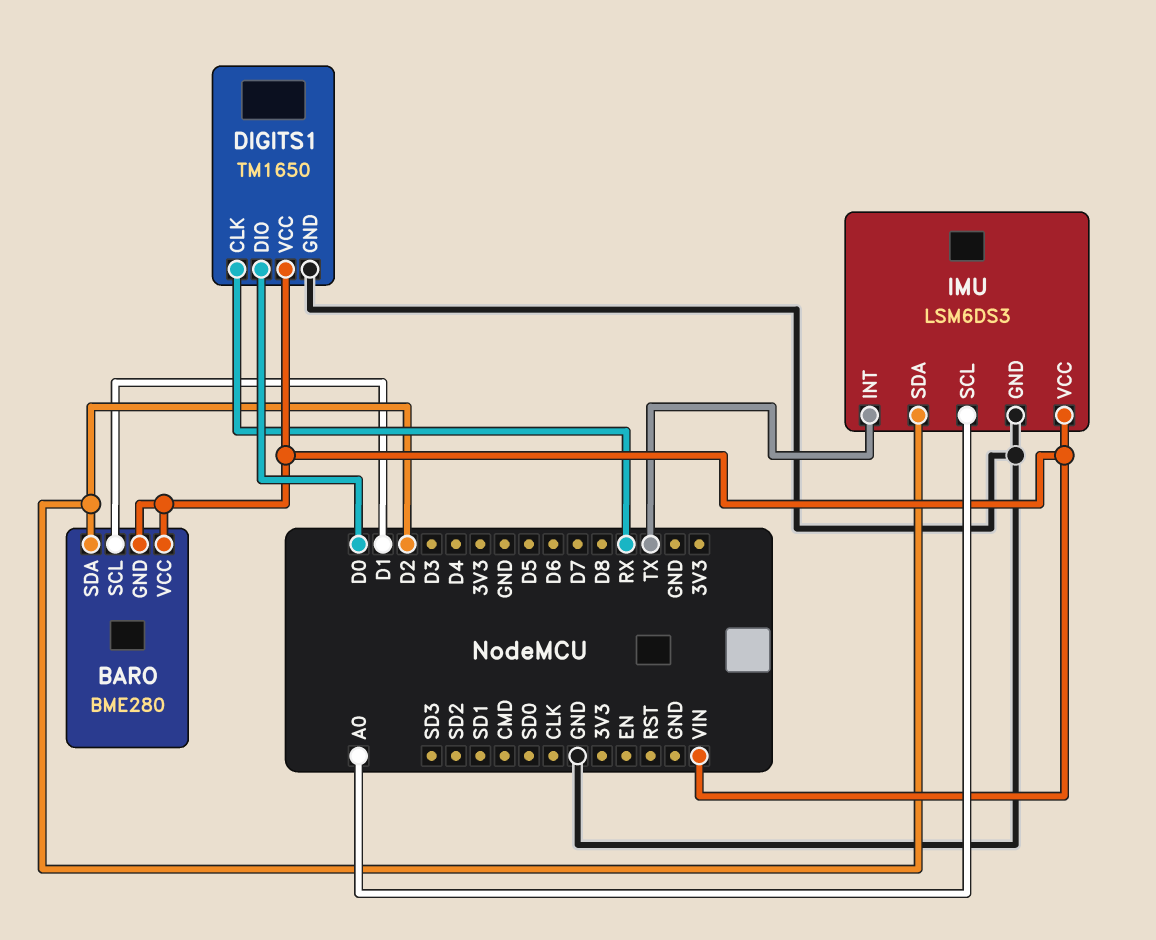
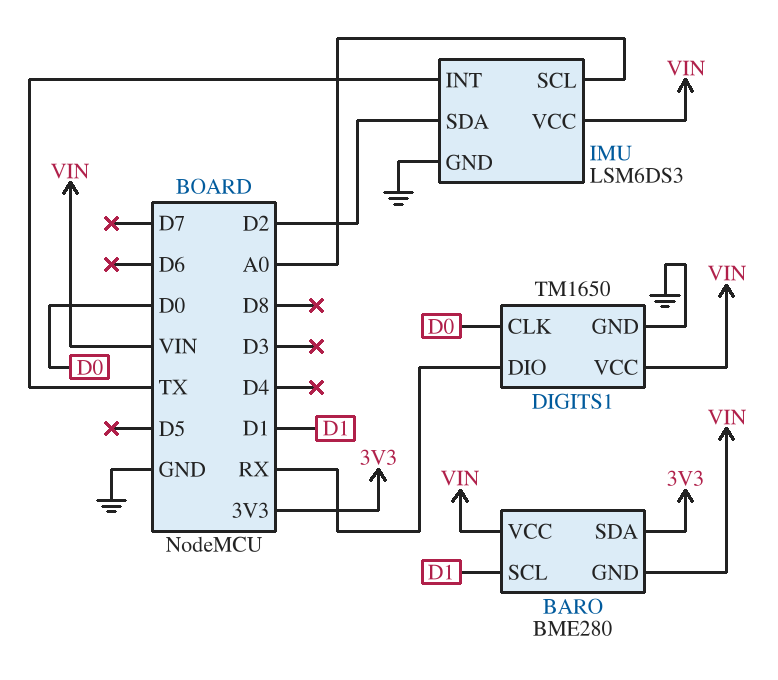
BARO pin SDA: D2 -> 3V3
DIGITS1 pin CLK: RX -> D0
DIGITS1 pin DIO: D0 -> RX

